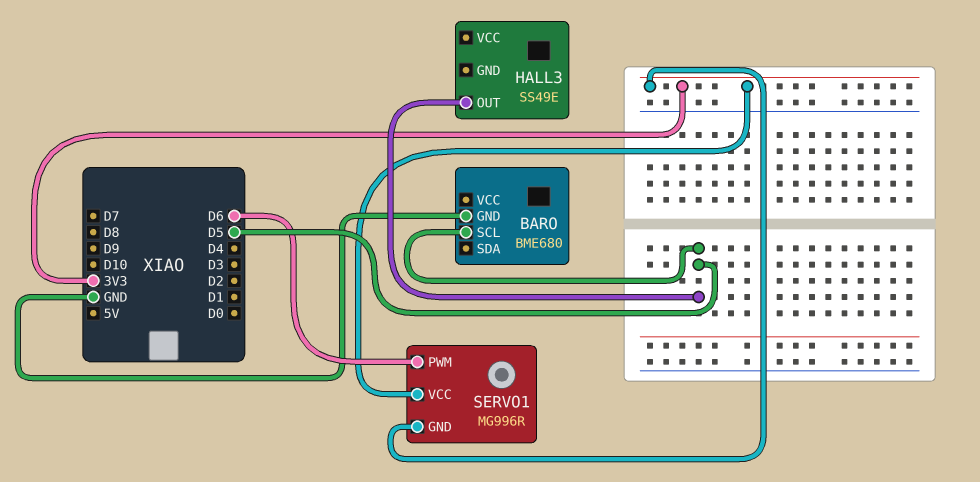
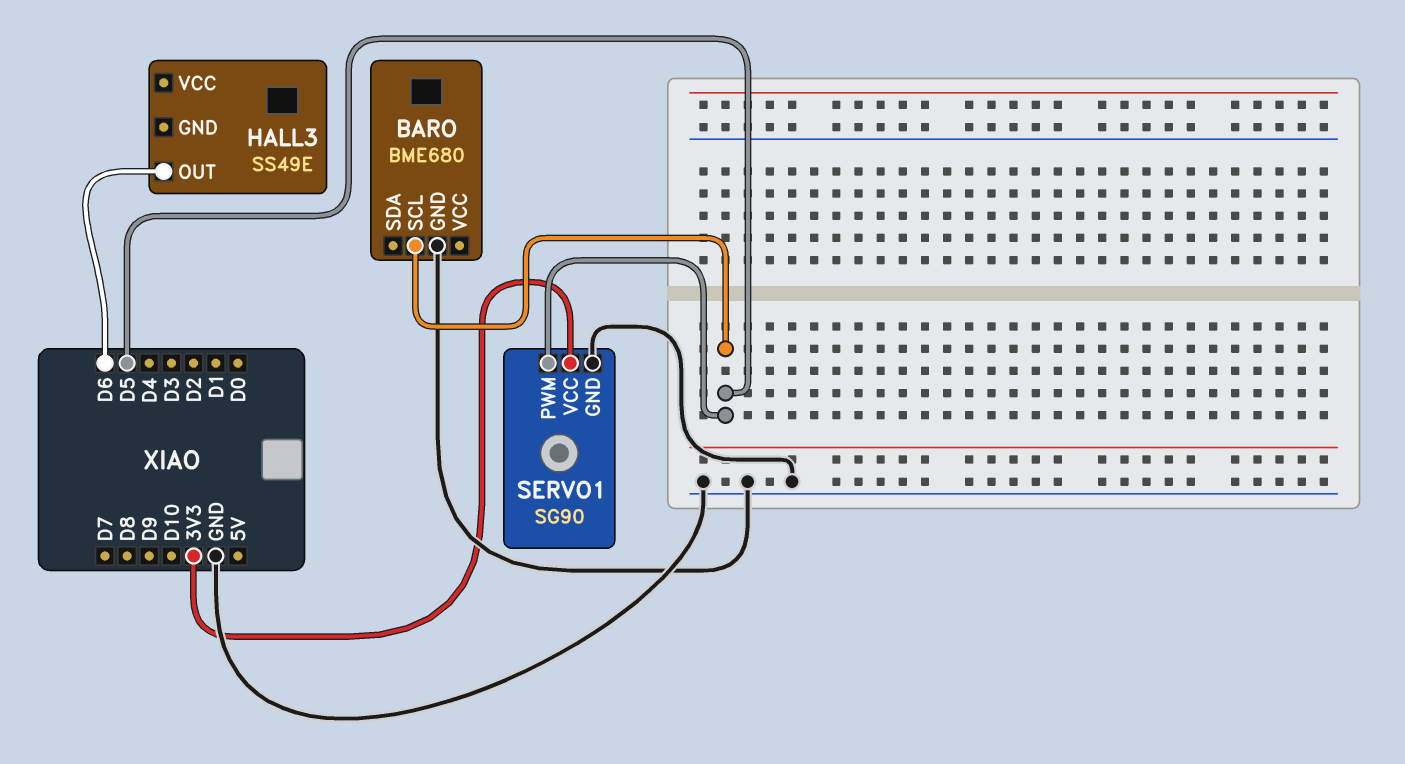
HALL3 pin OUT: D5 -> D6
SERVO1: MG996R -> SG90
SERVO1 pin GND: 3V3 -> GND
SERVO1 pin PWM: D6 -> D5

